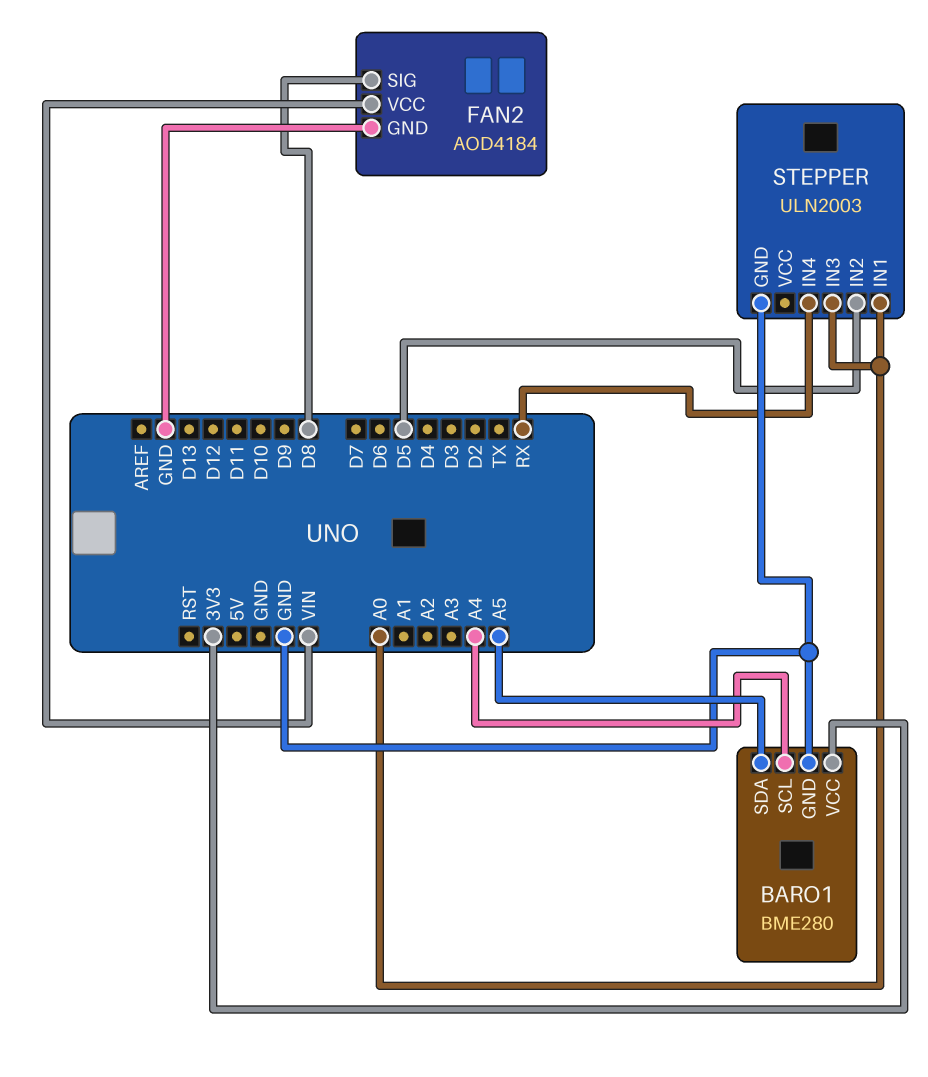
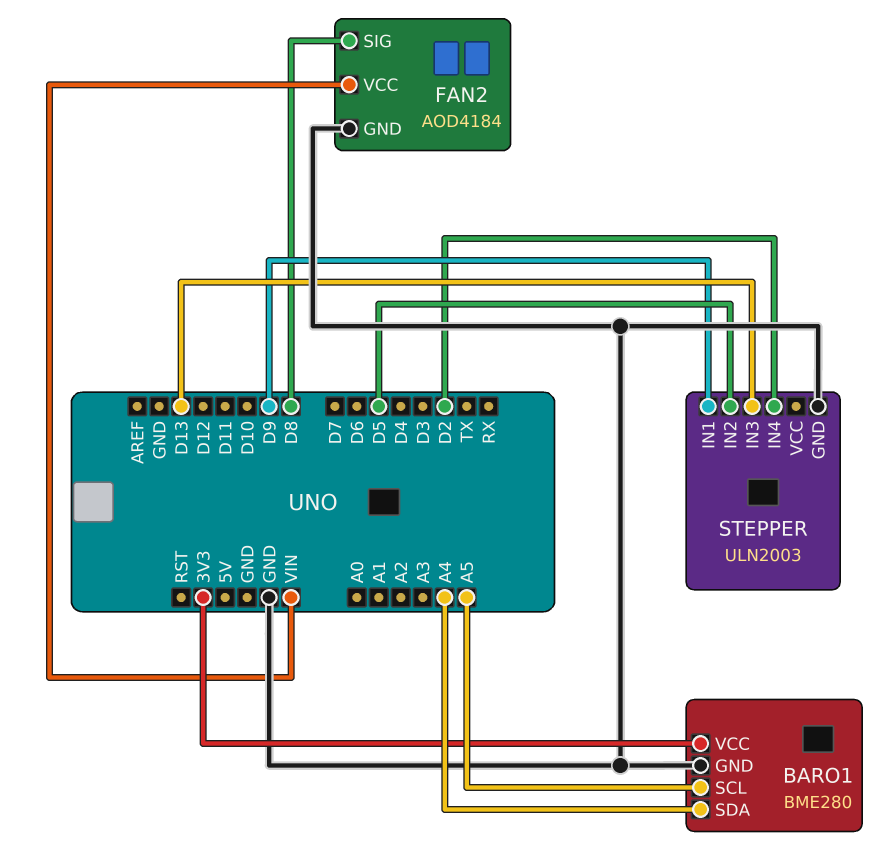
BARO1 pin SCL: A4 -> A5
BARO1 pin SDA: A5 -> A4
STEPPER pin IN1: A0 -> D9
STEPPER pin IN3: A0 -> D13
STEPPER pin IN4: RX -> D2

